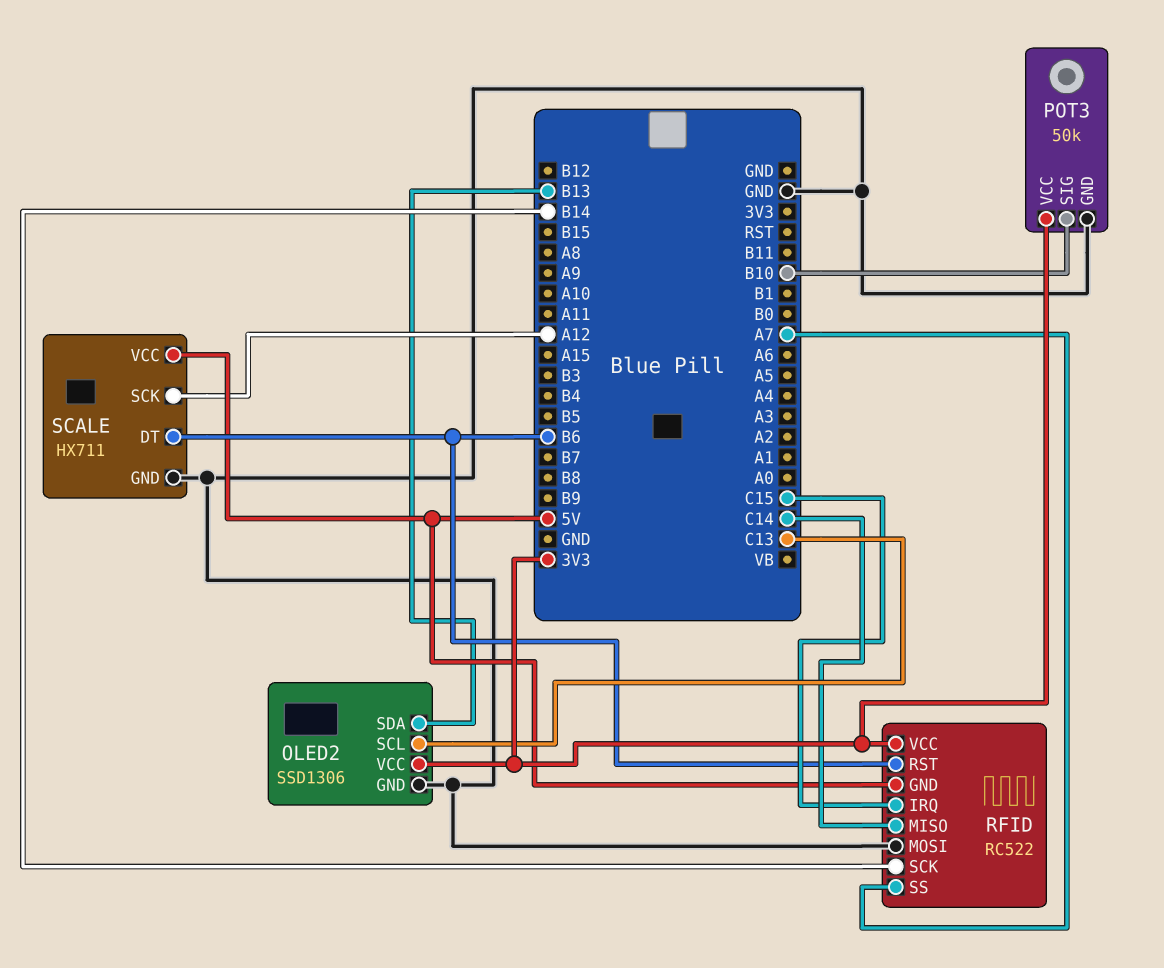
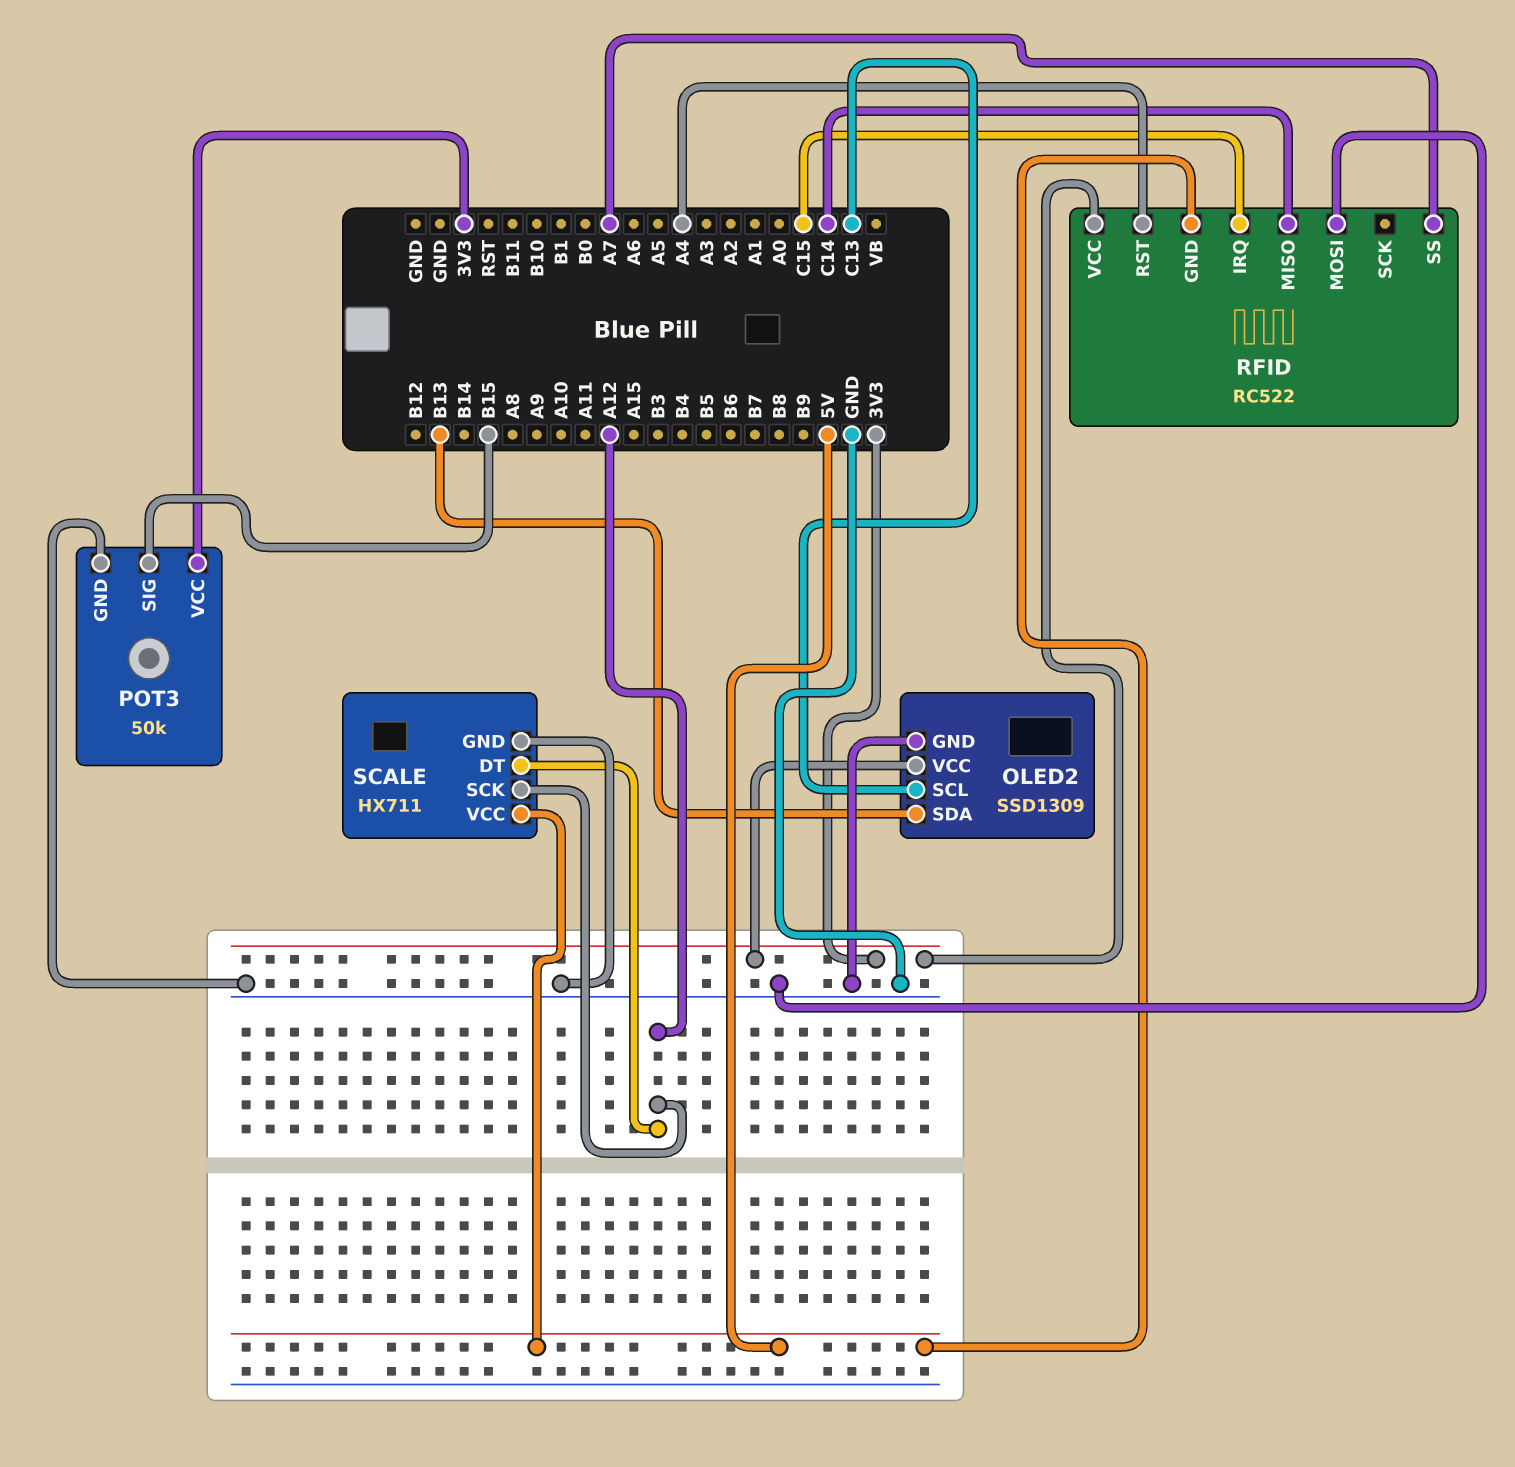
OLED2: SSD1306 -> SSD1309
POT3 pin SIG: B10 -> B15
RFID pin RST: B6 -> A4
RFID pin SCK: B14 -> none
SCALE pin DT: B6 -> A12

